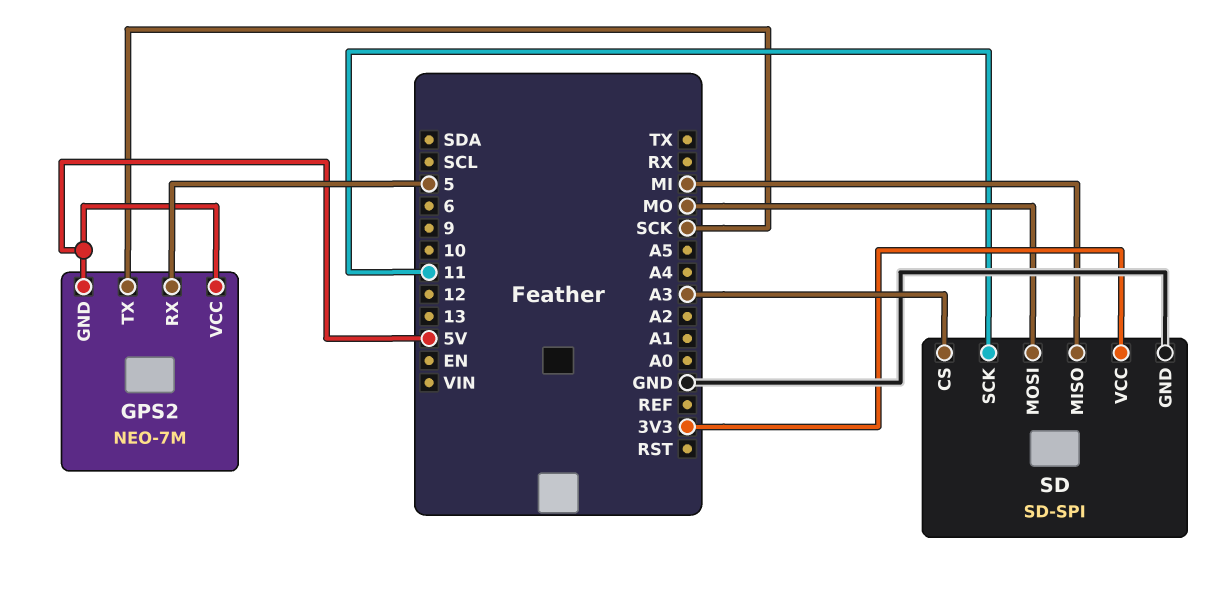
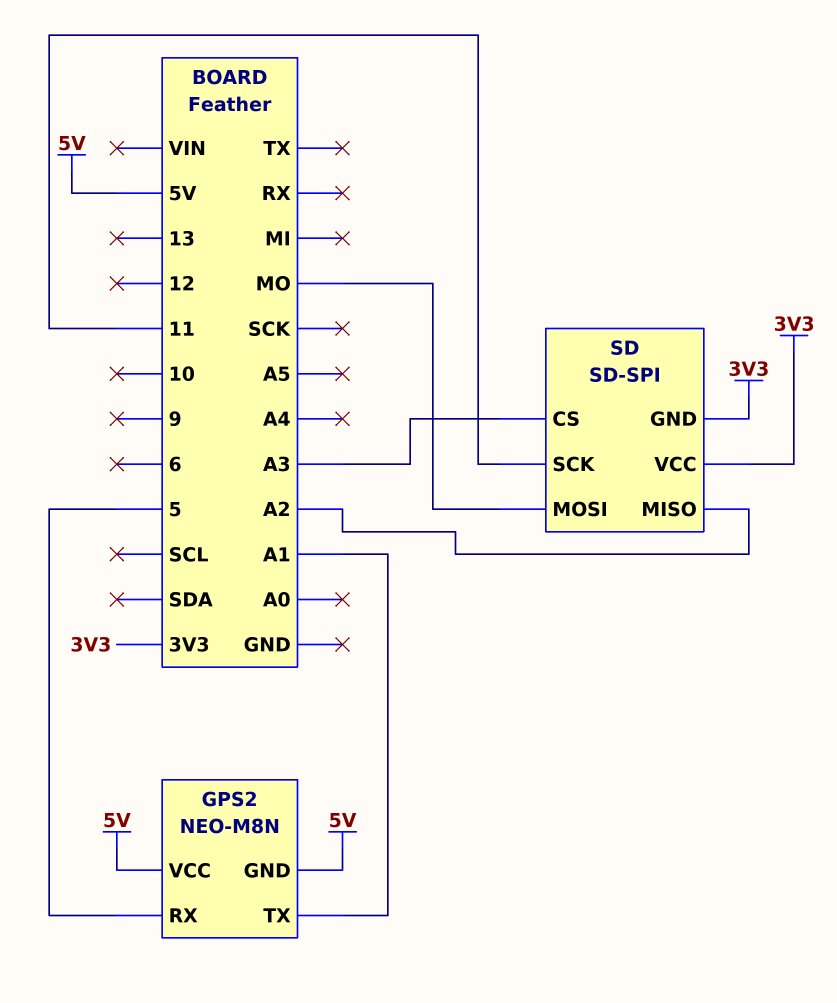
GPS2: NEO-7M -> NEO-M8N
GPS2 pin TX: SCK -> A1
SD pin GND: GND -> 3V3
SD pin MISO: MI -> A2

